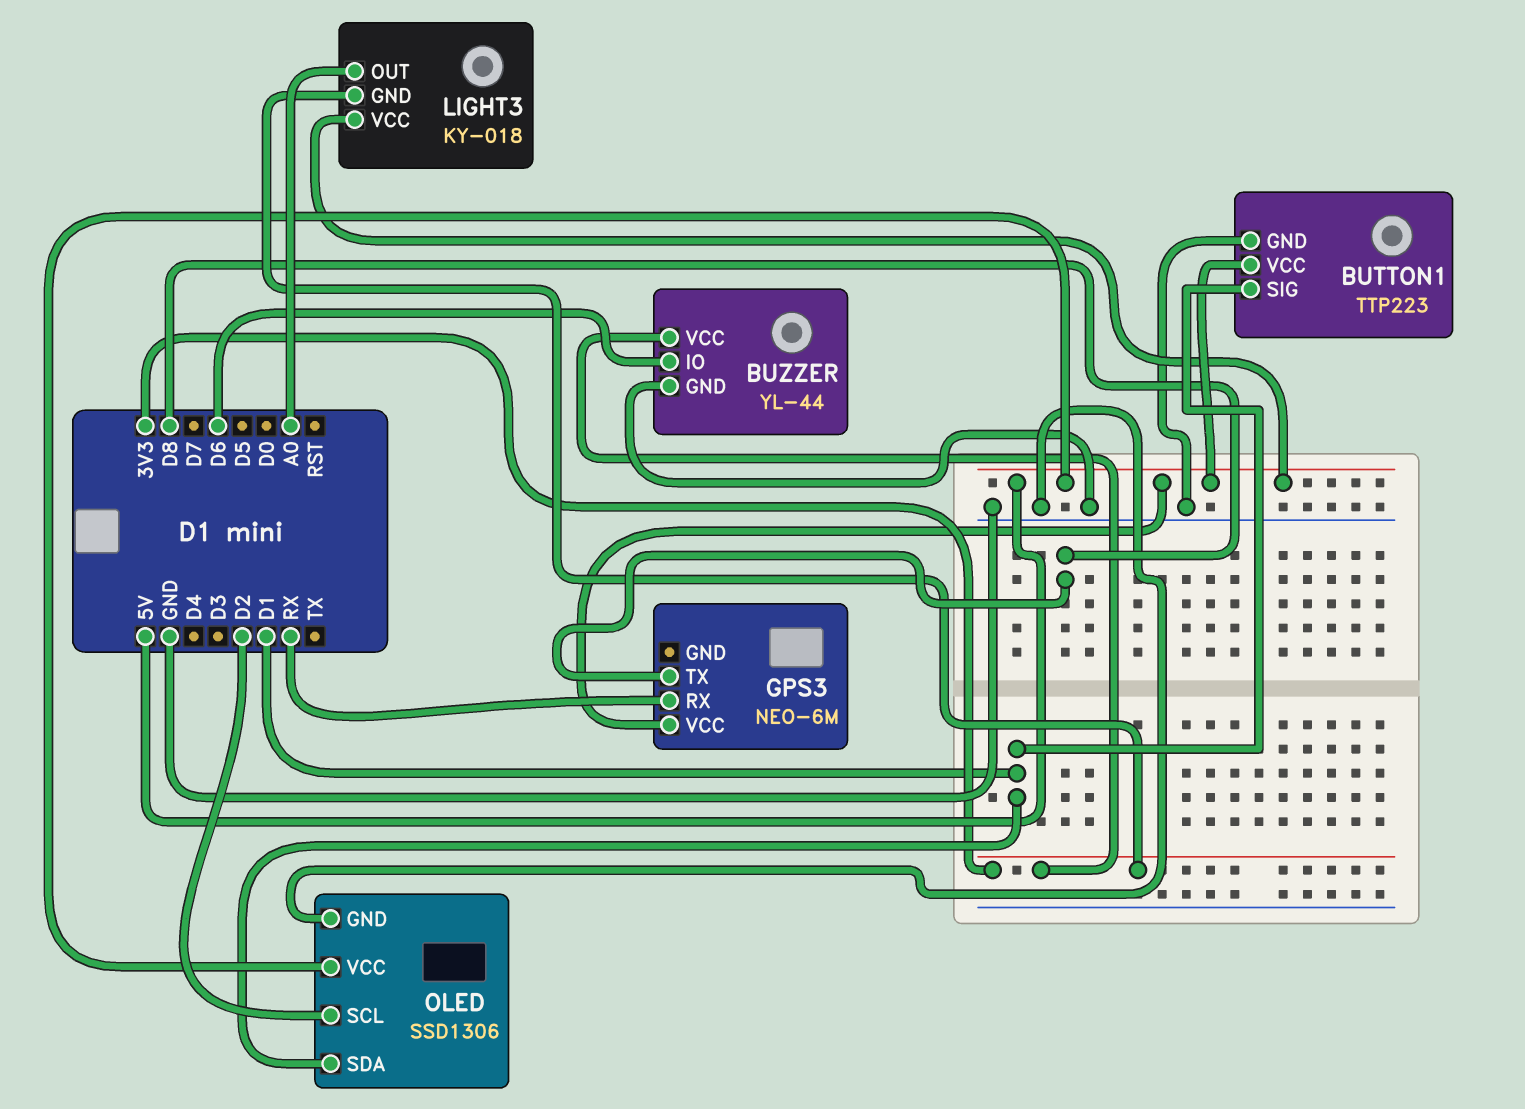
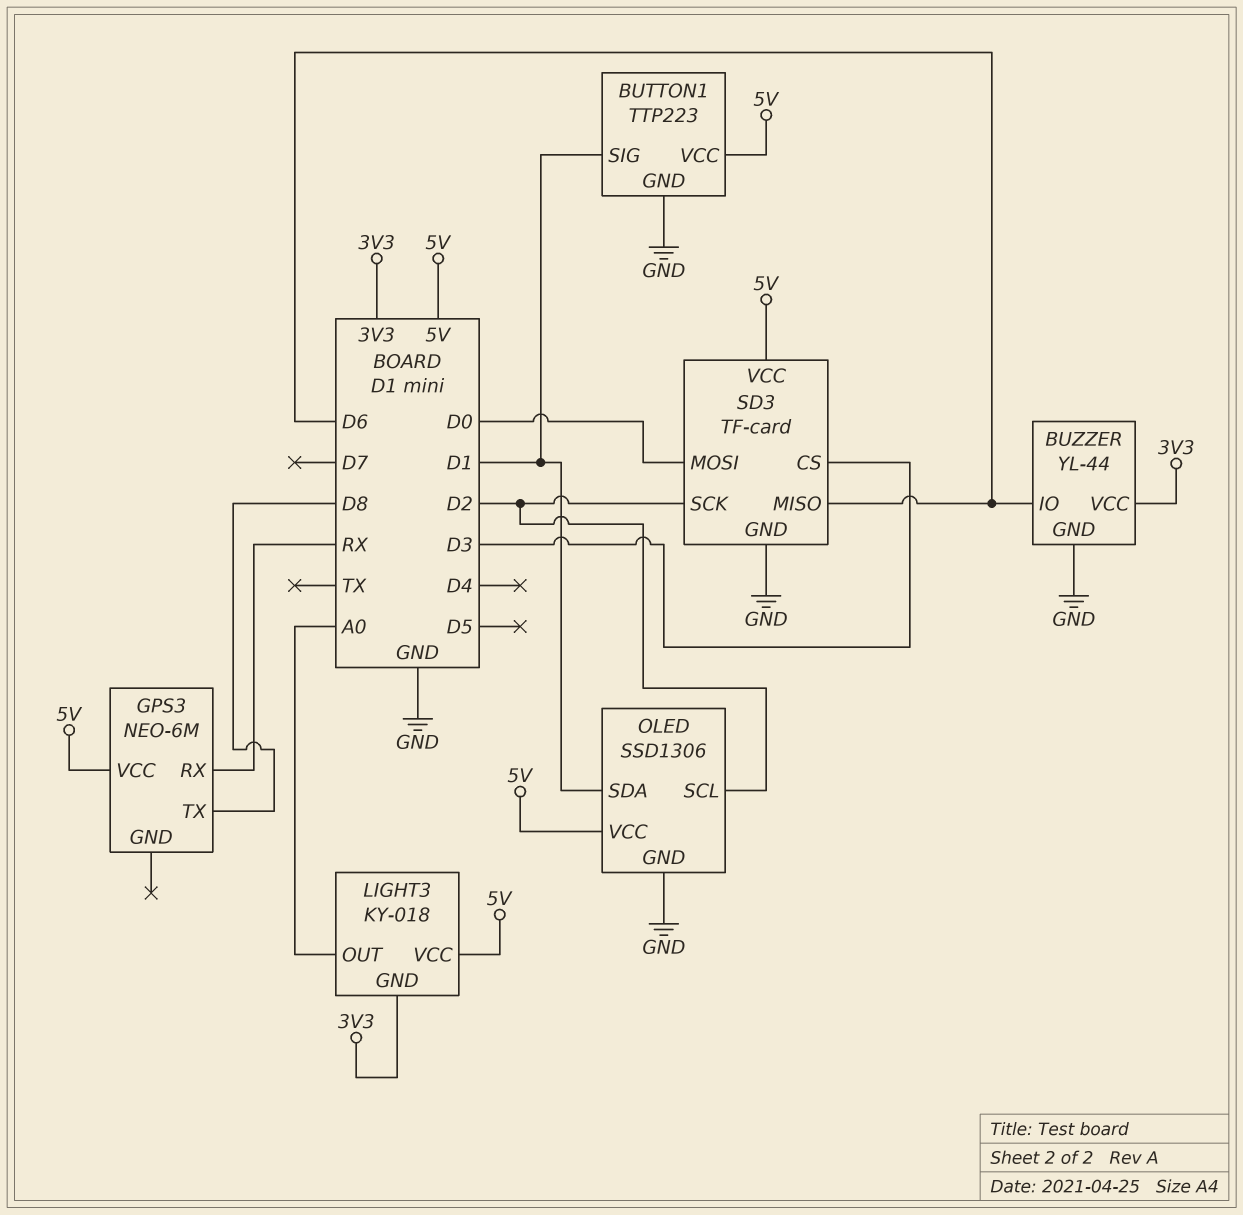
SD3: none -> TF-card
SD3 pin CS: none -> D3
SD3 pin GND: none -> GND
SD3 pin MISO: none -> D6
SD3 pin MOSI: none -> D0
SD3 pin SCK: none -> D2
SD3 pin VCC: none -> 5V

